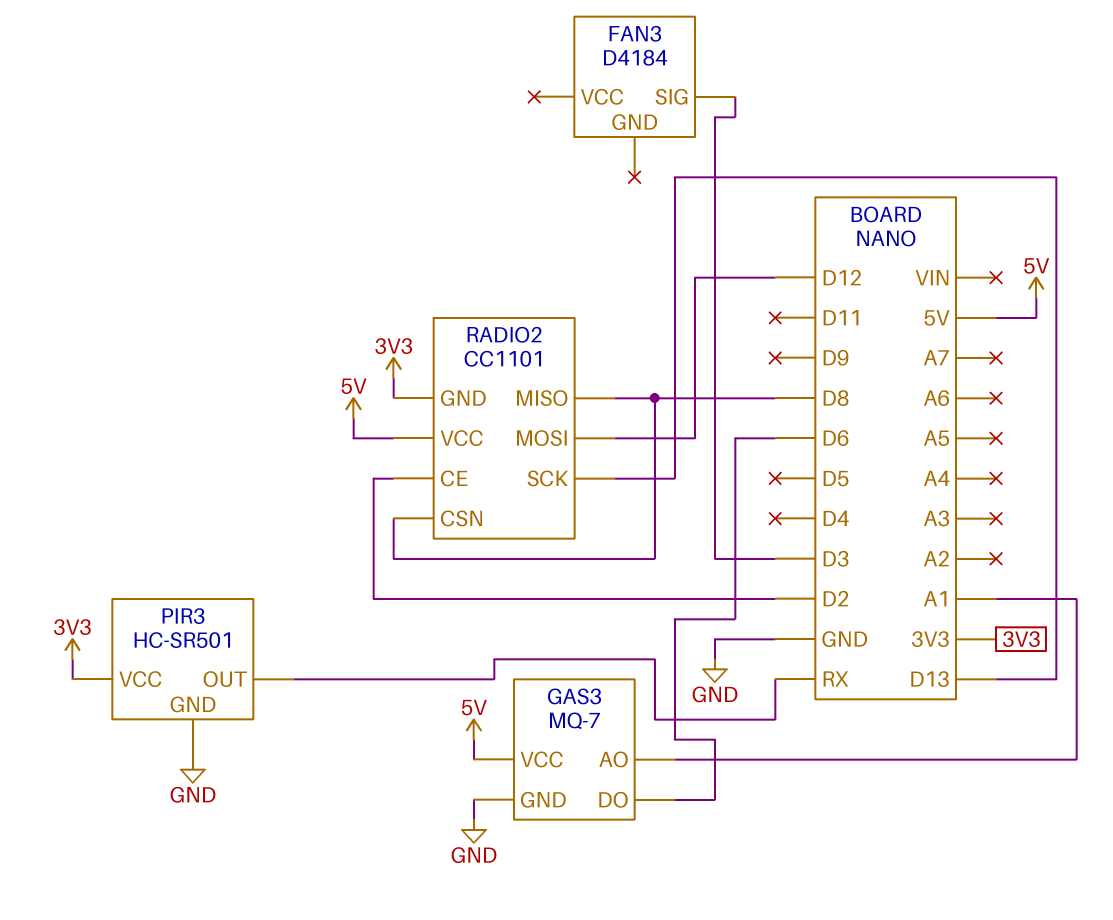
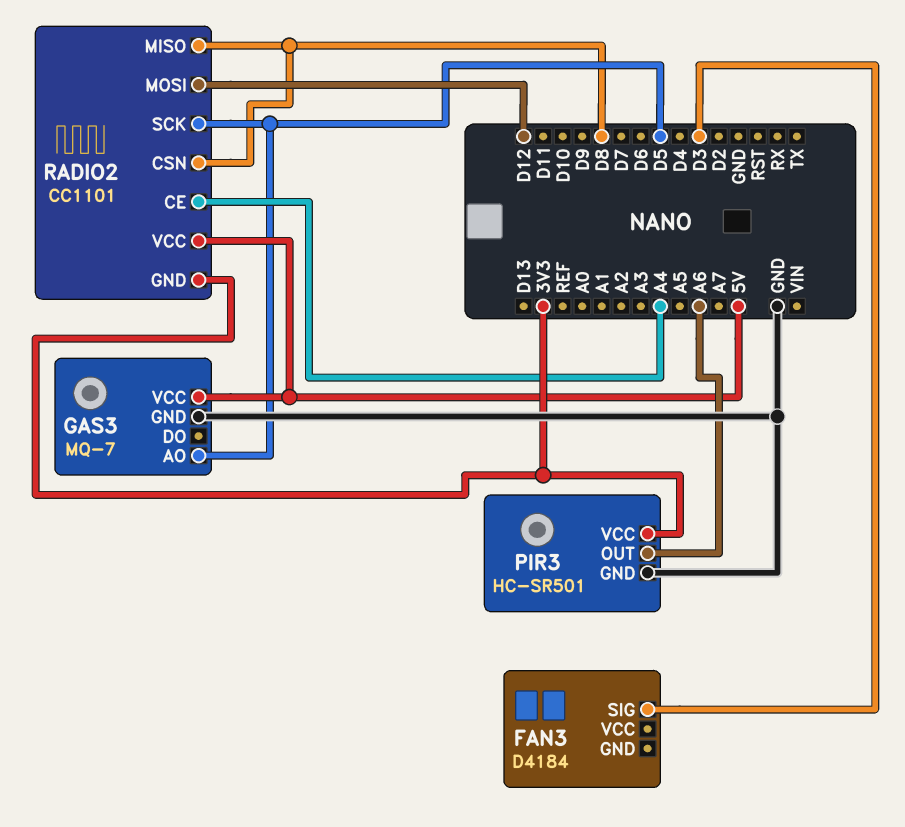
GAS3 pin AO: A1 -> D5
GAS3 pin DO: D6 -> none
PIR3 pin OUT: RX -> A6
RADIO2 pin CE: D2 -> A4
RADIO2 pin SCK: D13 -> D5

